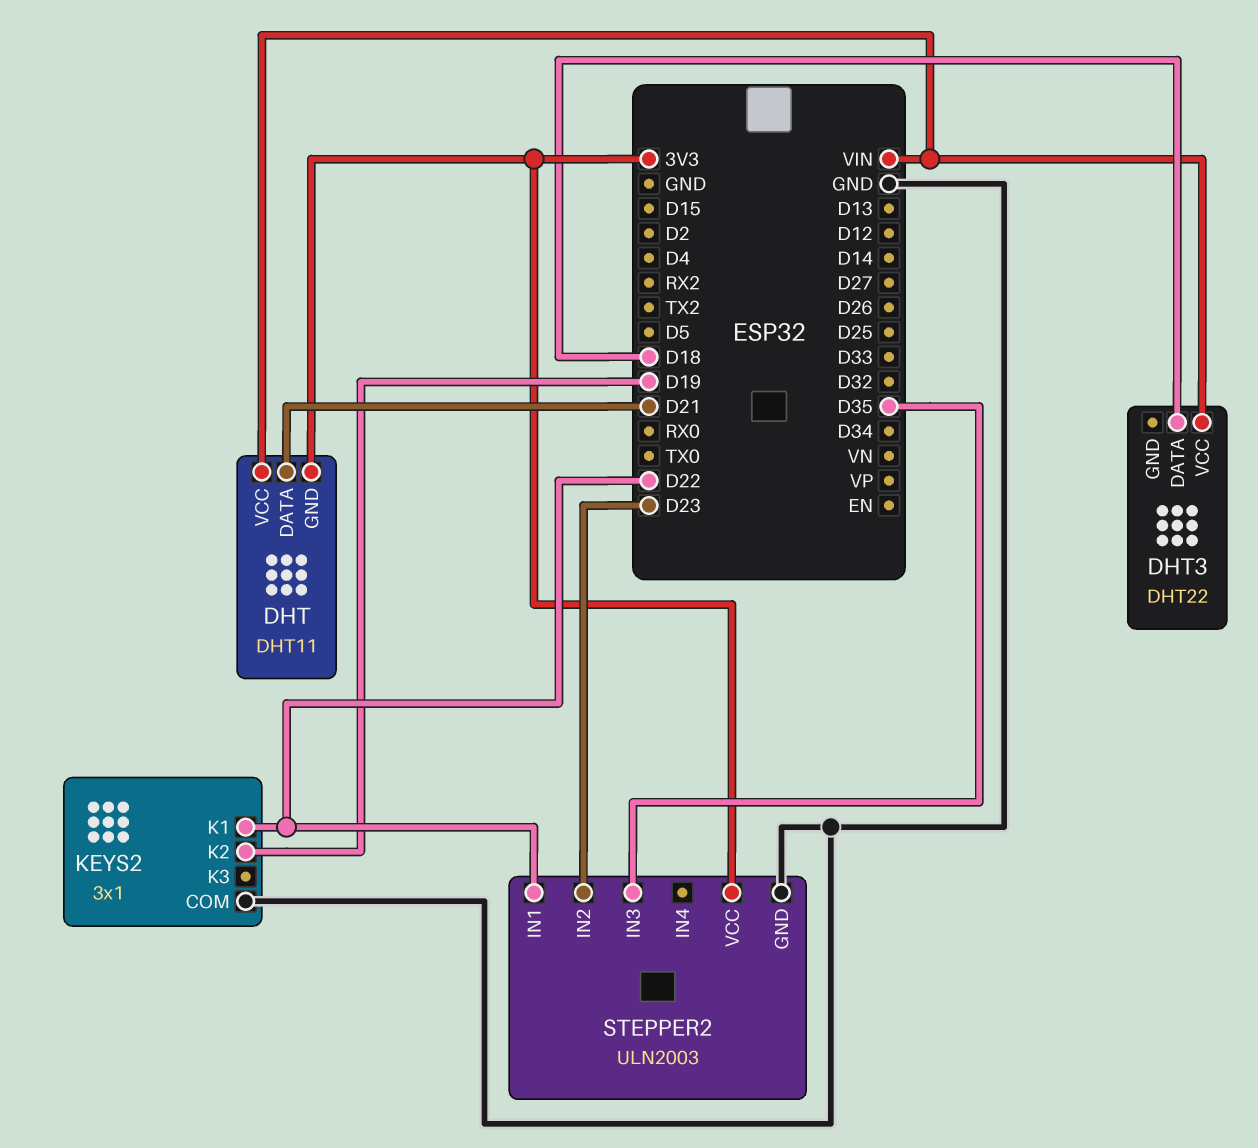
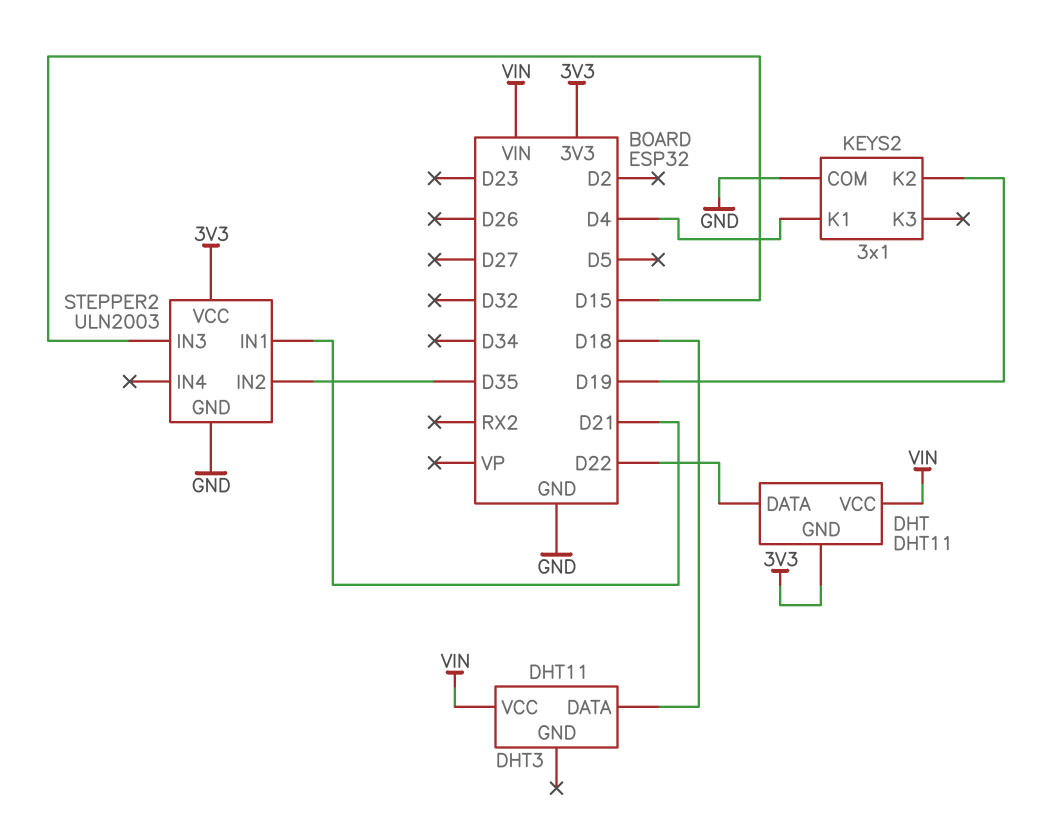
DHT pin DATA: D21 -> D22
DHT3: DHT22 -> DHT11
KEYS2 pin K1: D22 -> D4
STEPPER2 pin IN1: D22 -> D21
STEPPER2 pin IN2: D23 -> D35
STEPPER2 pin IN3: D35 -> D15

